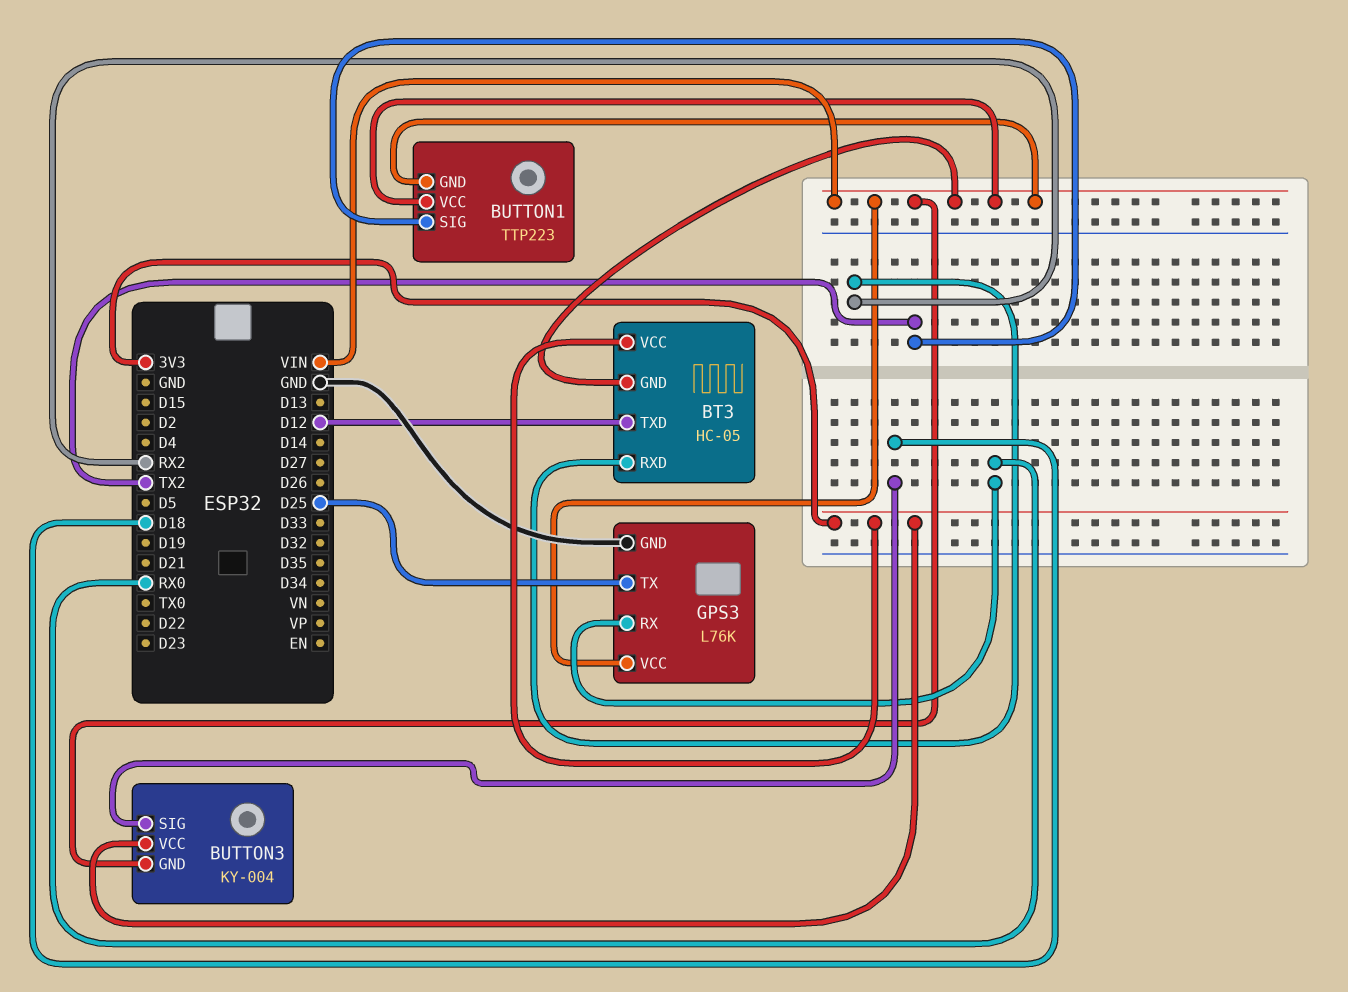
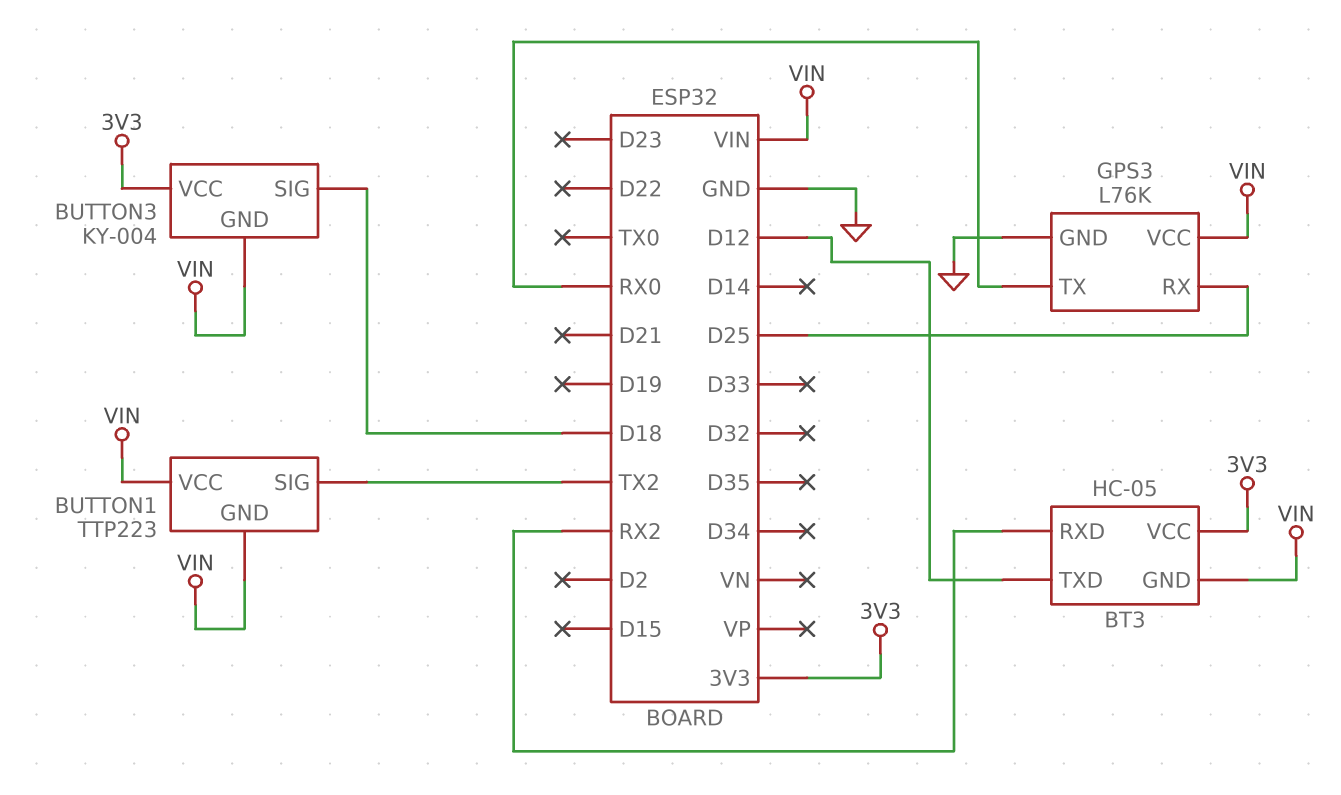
GPS3 pin RX: RX0 -> D25
GPS3 pin TX: D25 -> RX0

